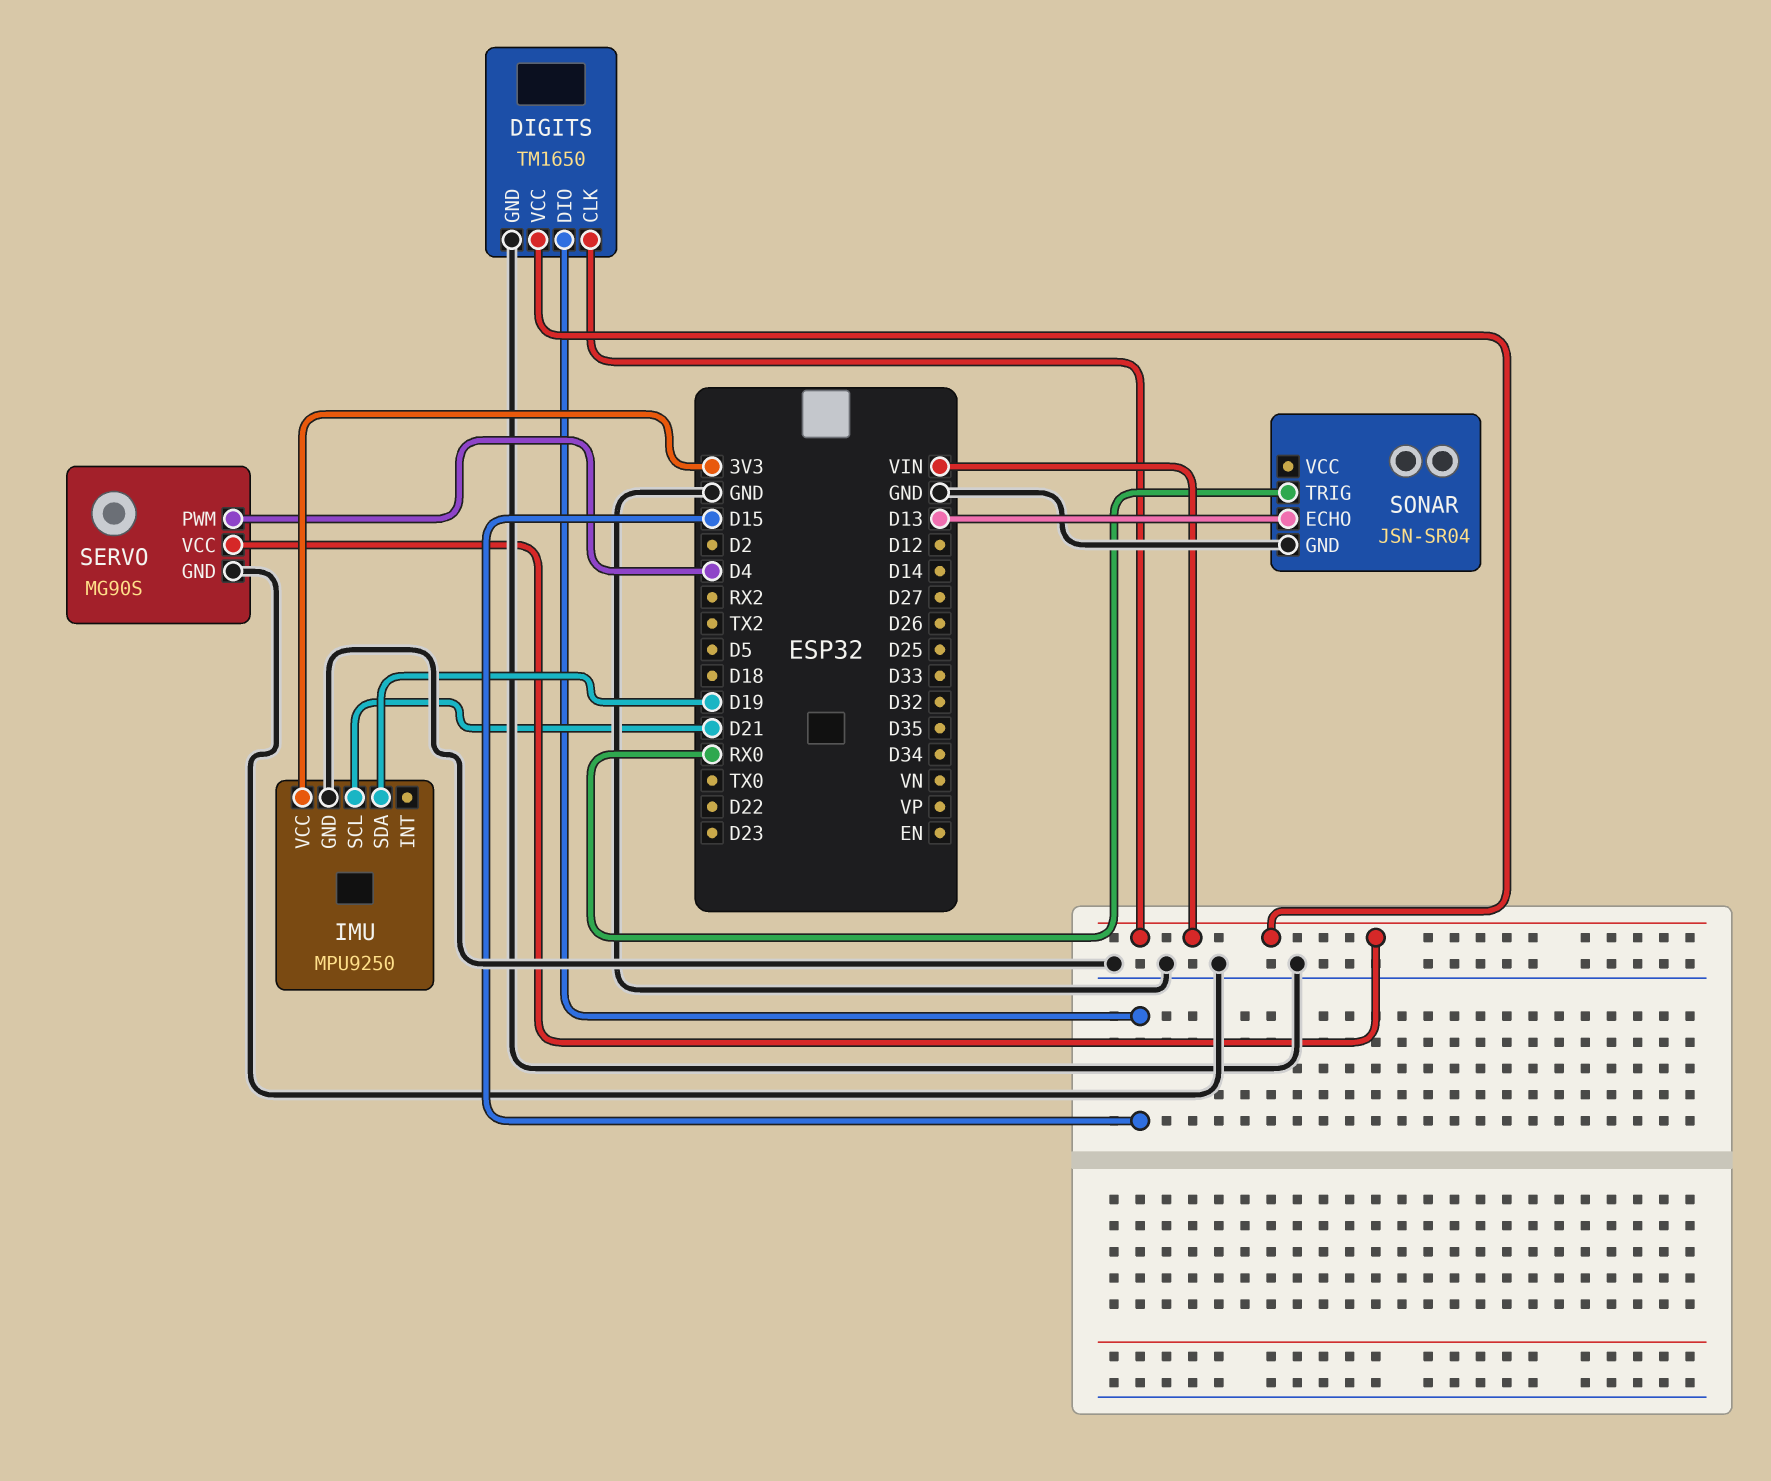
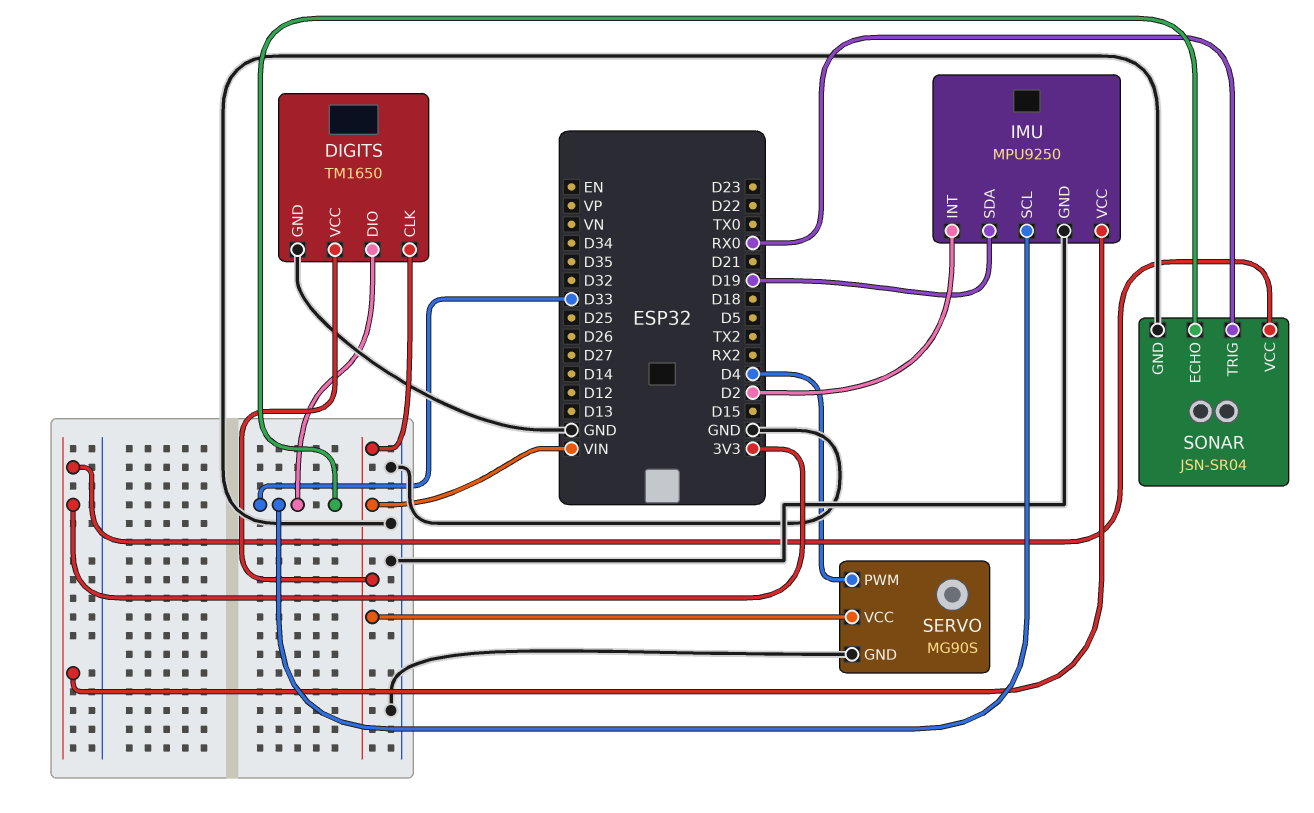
DIGITS pin DIO: D15 -> D33
IMU pin INT: none -> D2
IMU pin SCL: D21 -> D33
SONAR pin ECHO: D13 -> D33
SONAR pin VCC: none -> 3V3

